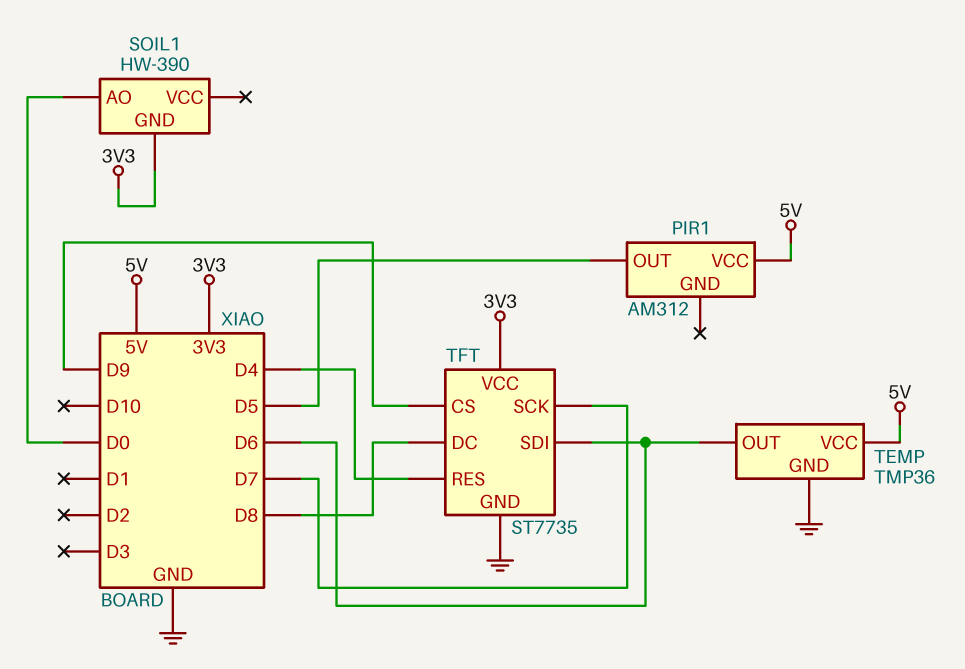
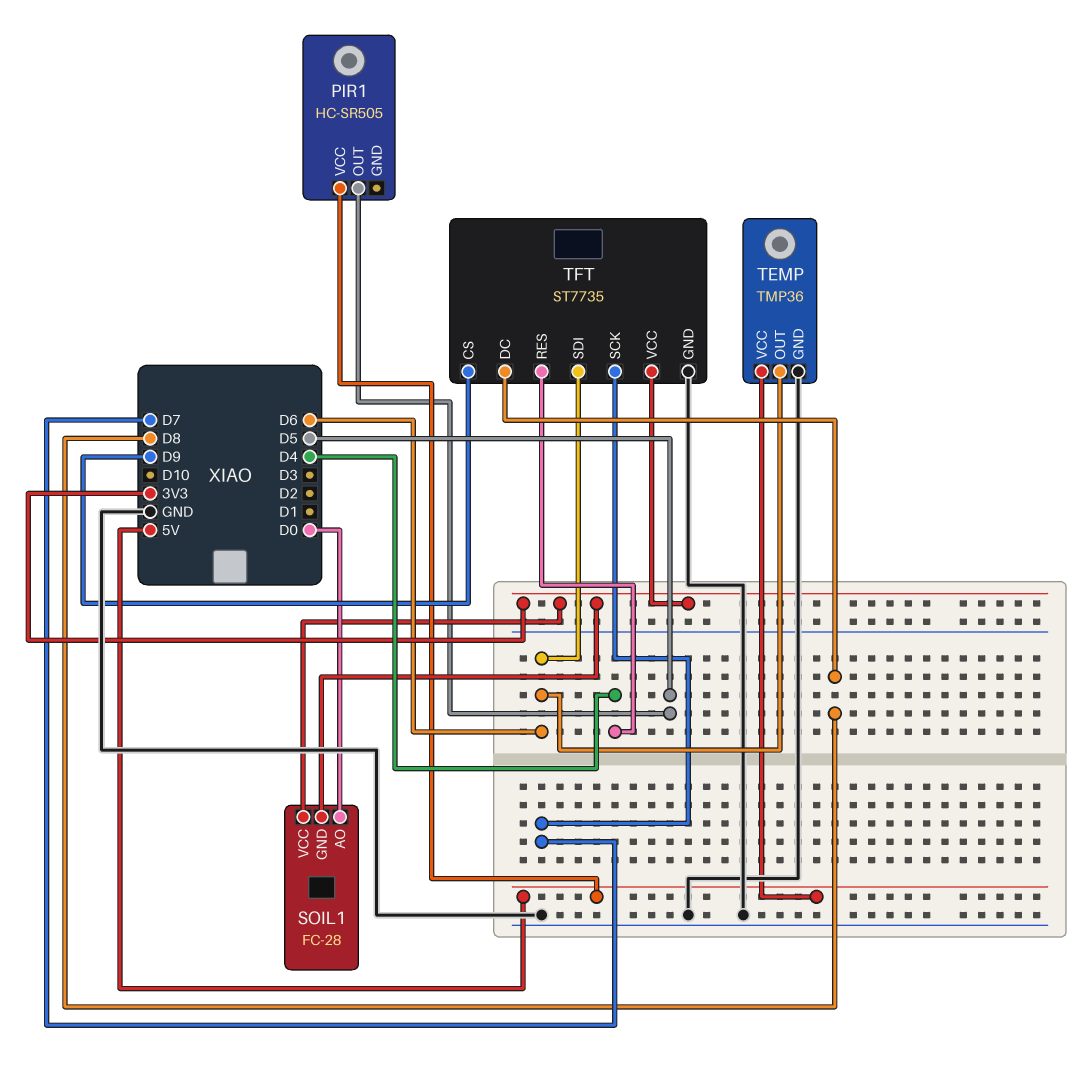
PIR1: AM312 -> HC-SR505
SOIL1: HW-390 -> FC-28
SOIL1 pin VCC: none -> 3V3

